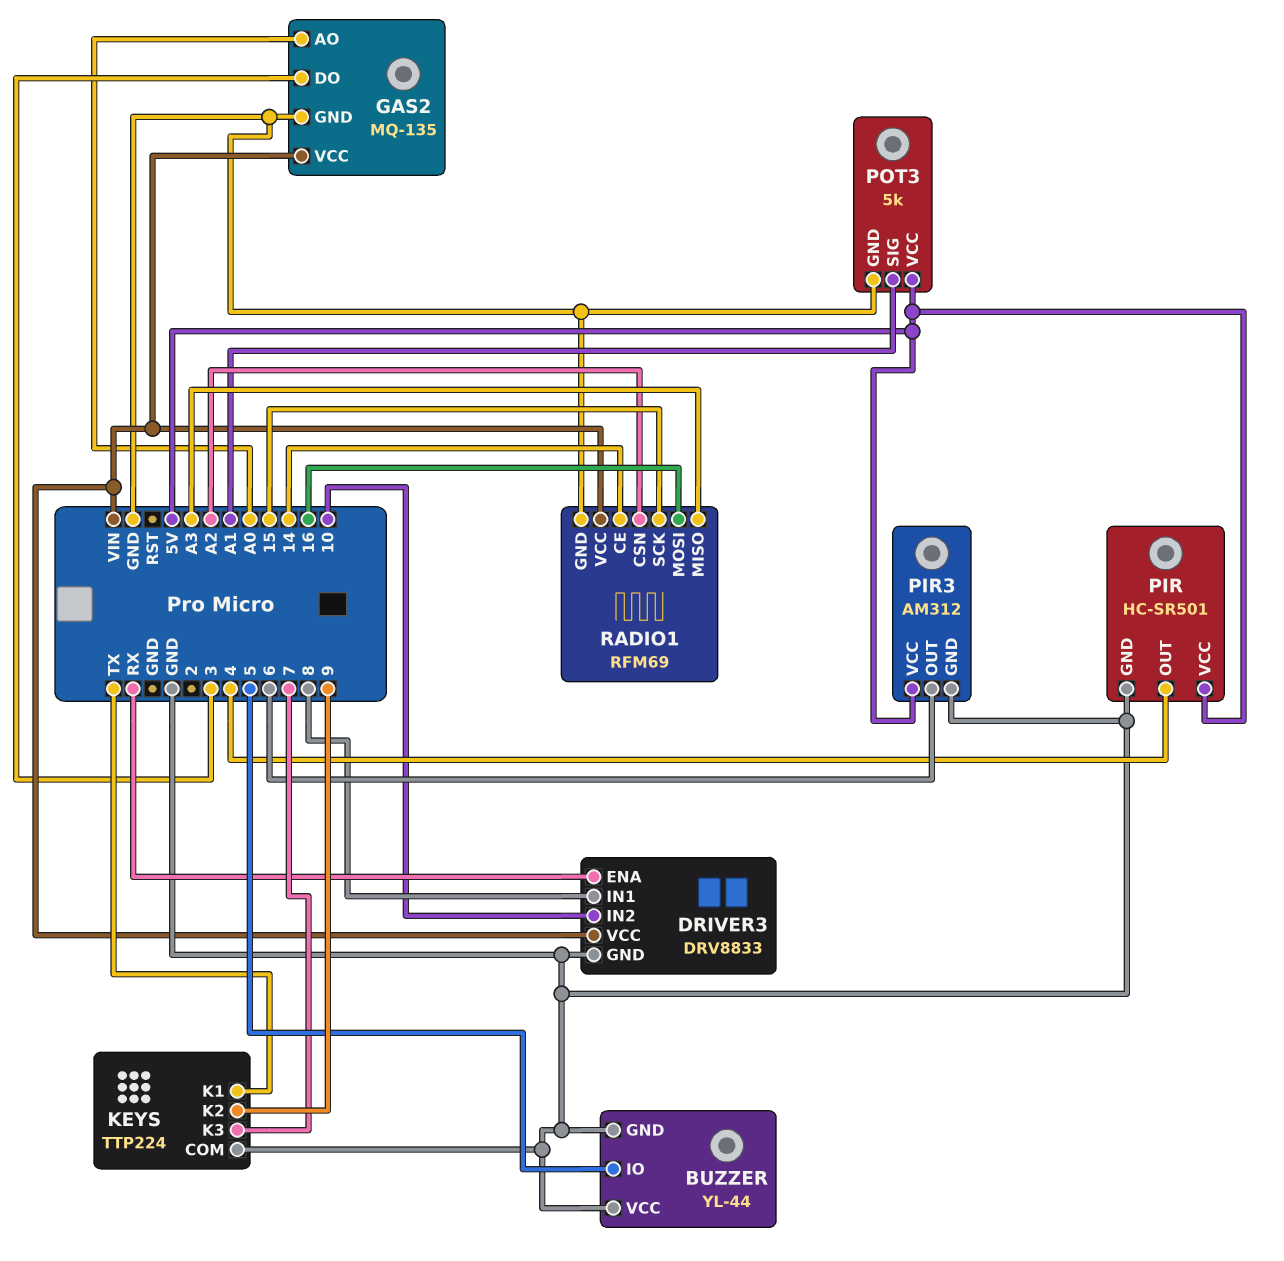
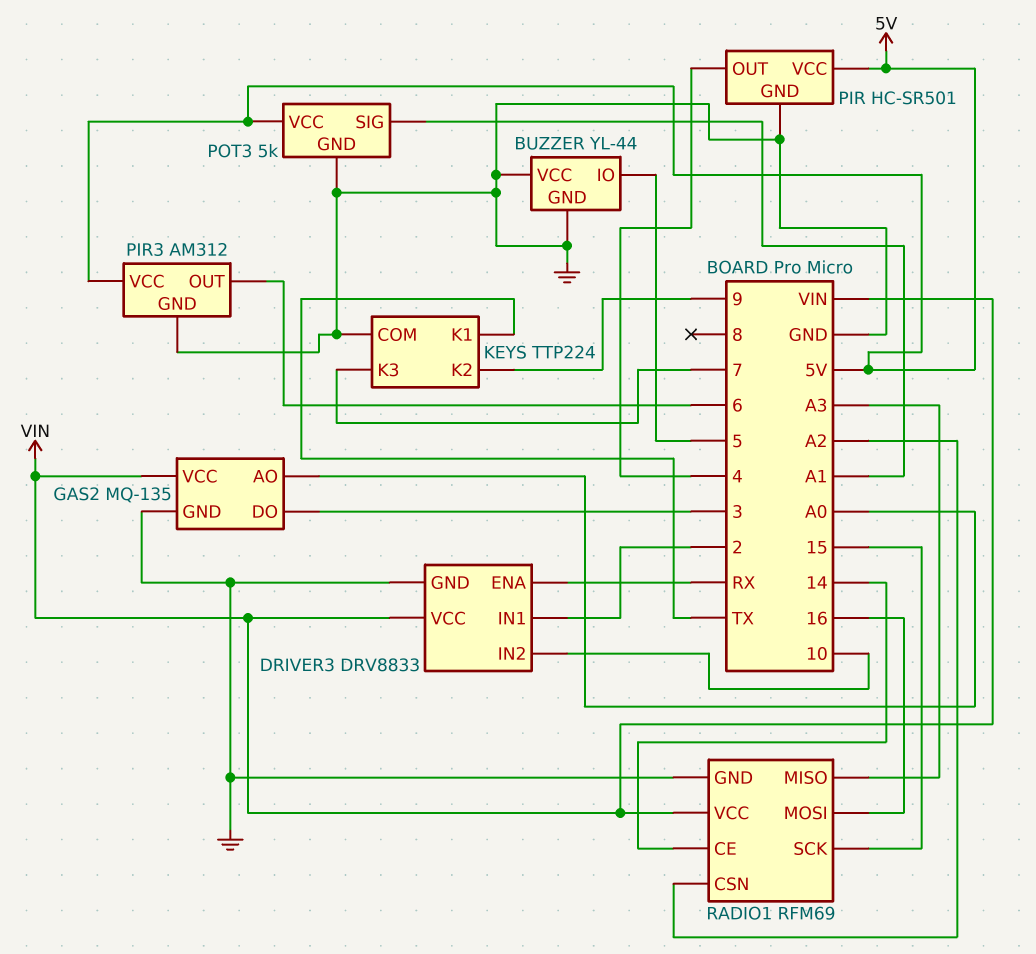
DRIVER3 pin IN1: 8 -> 2

